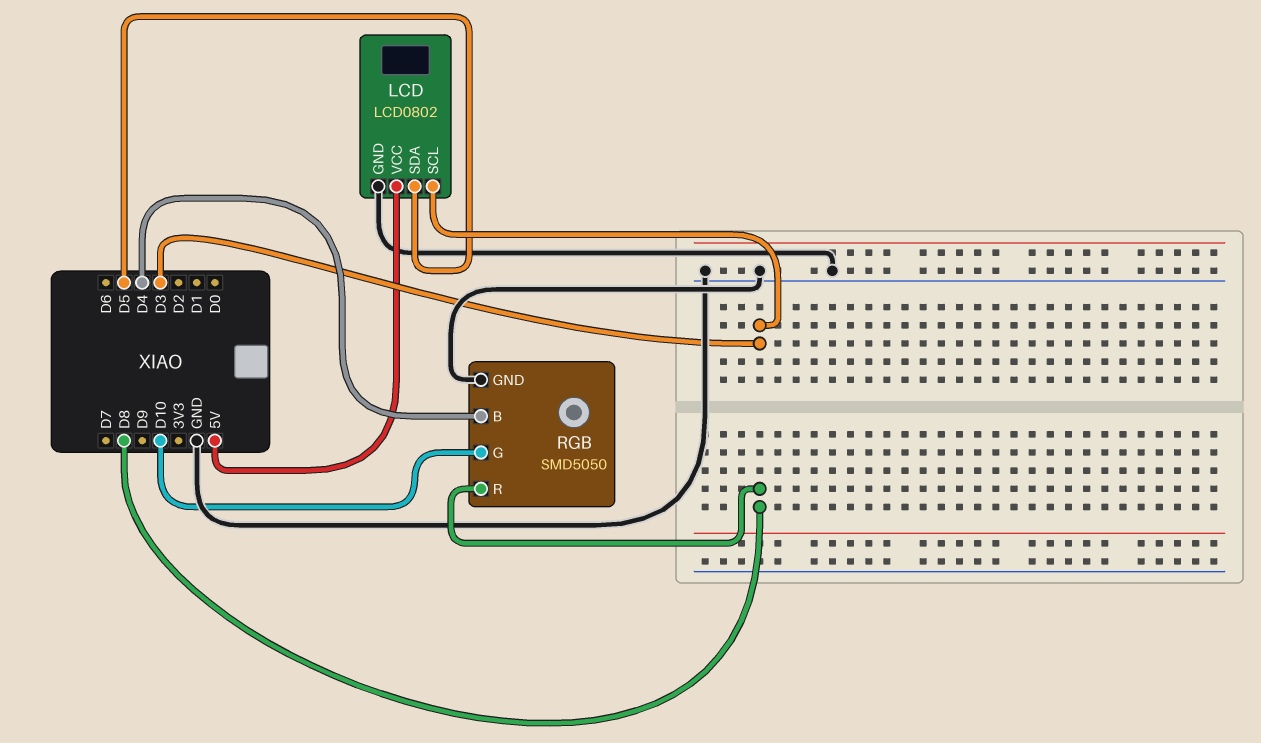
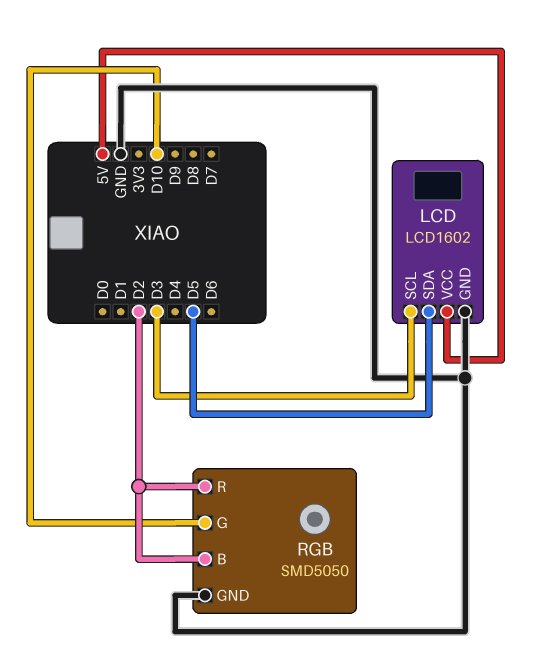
LCD: LCD0802 -> LCD1602
RGB pin B: D4 -> D2
RGB pin R: D8 -> D2

